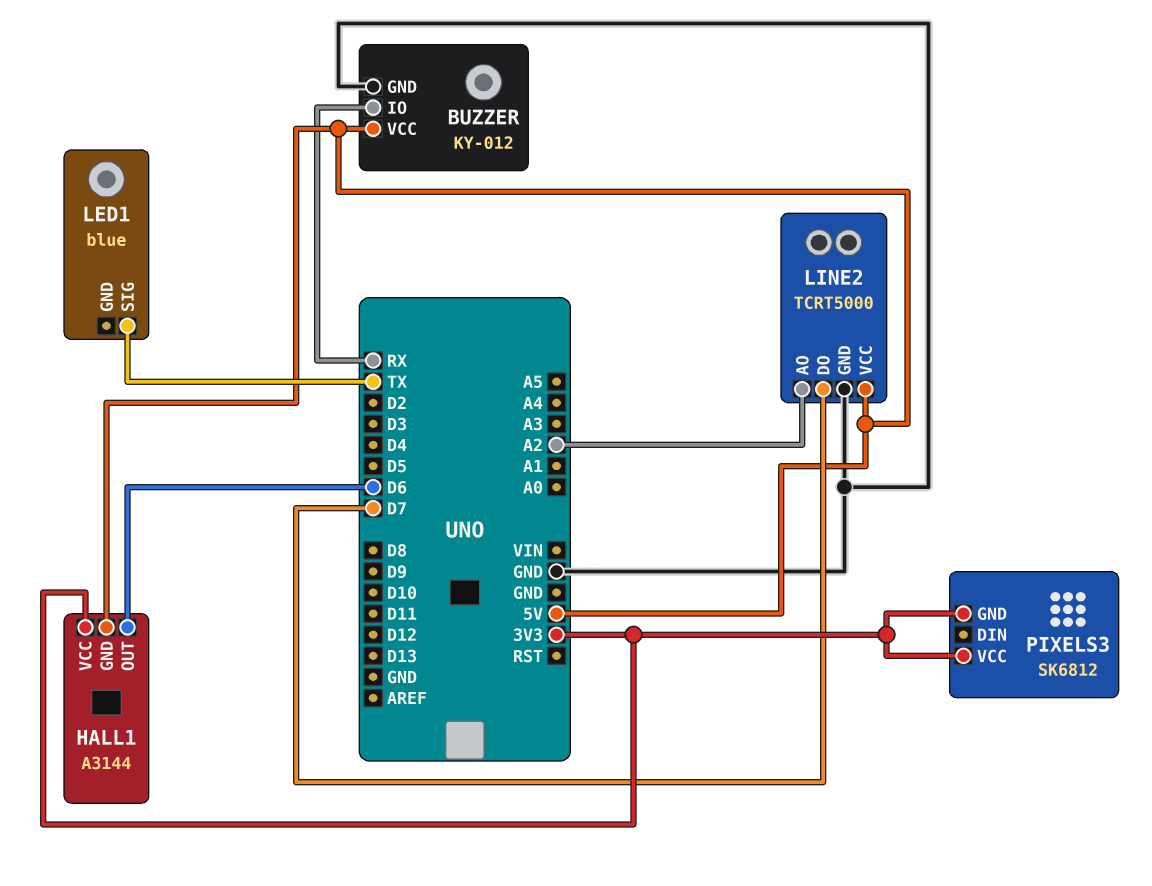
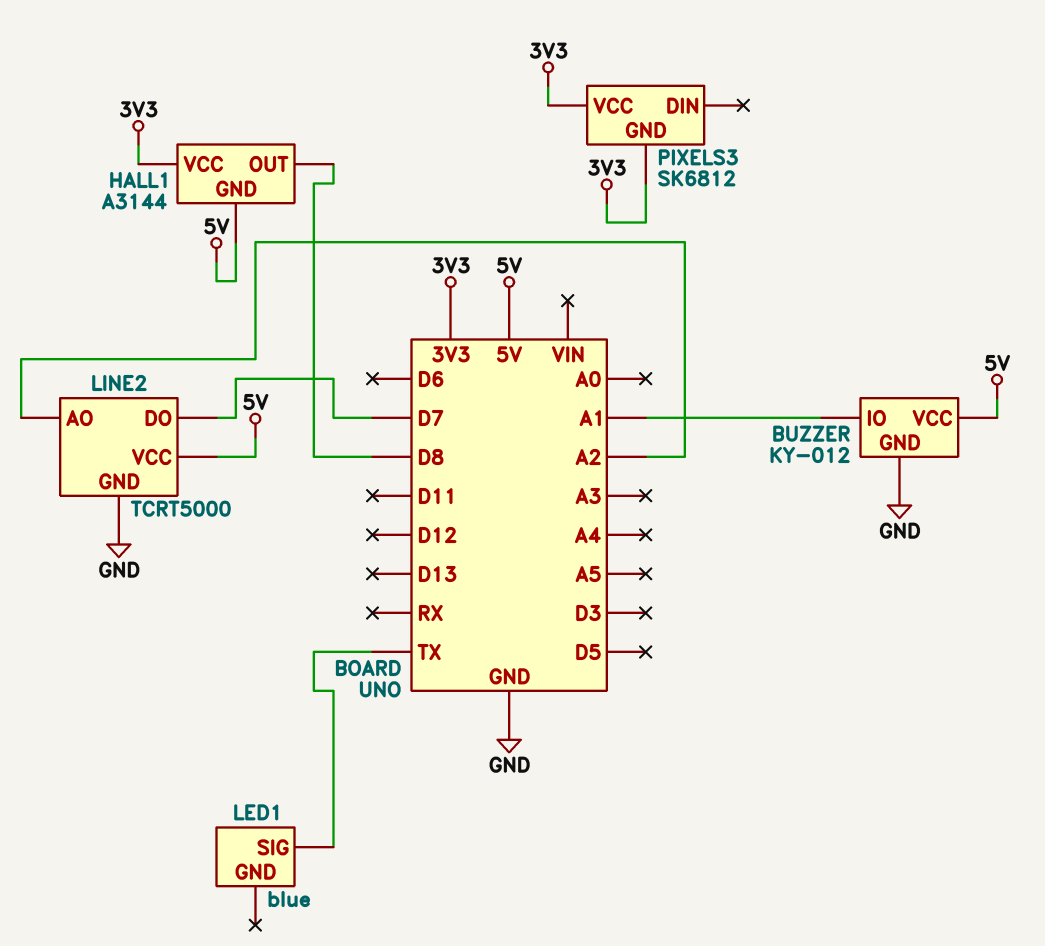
BUZZER pin IO: RX -> A1
HALL1 pin OUT: D6 -> D8

